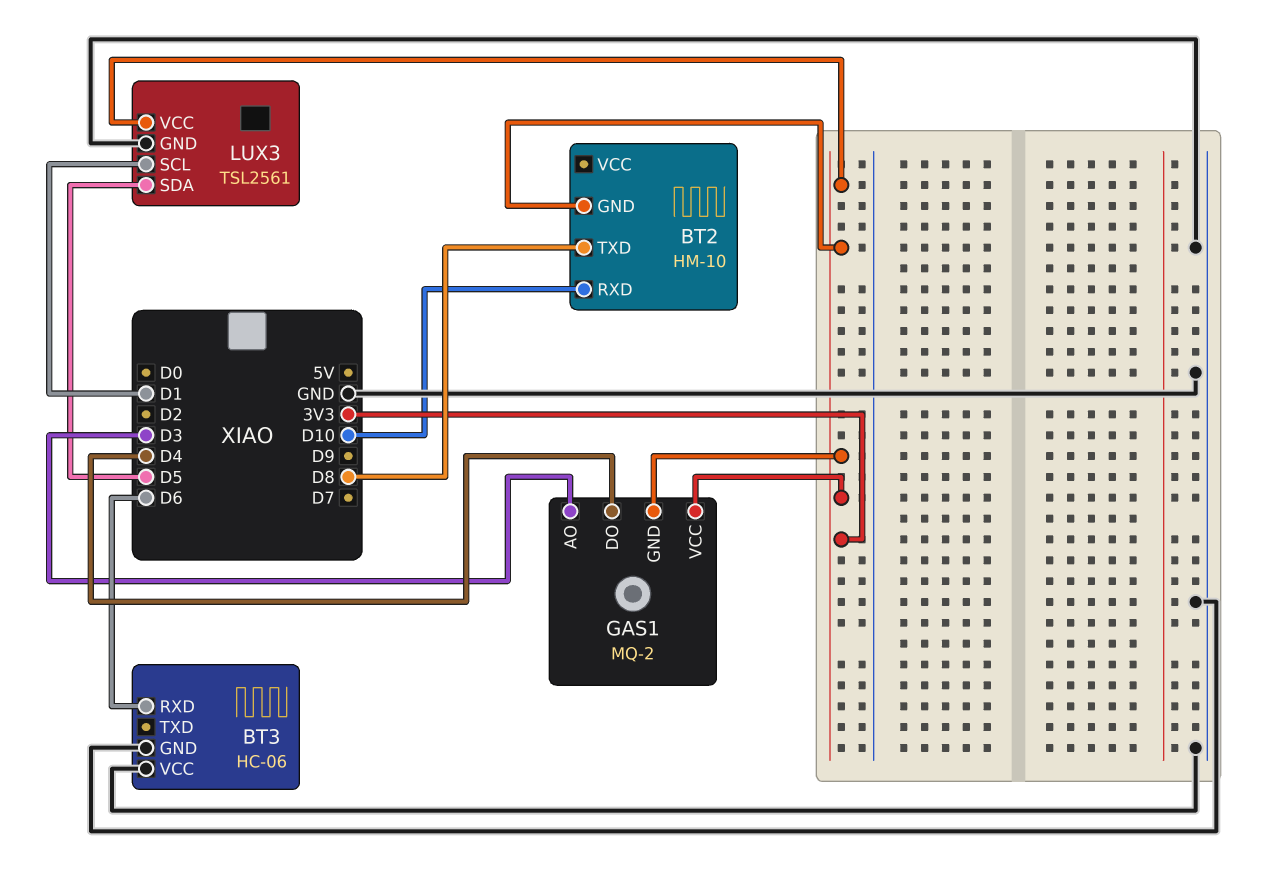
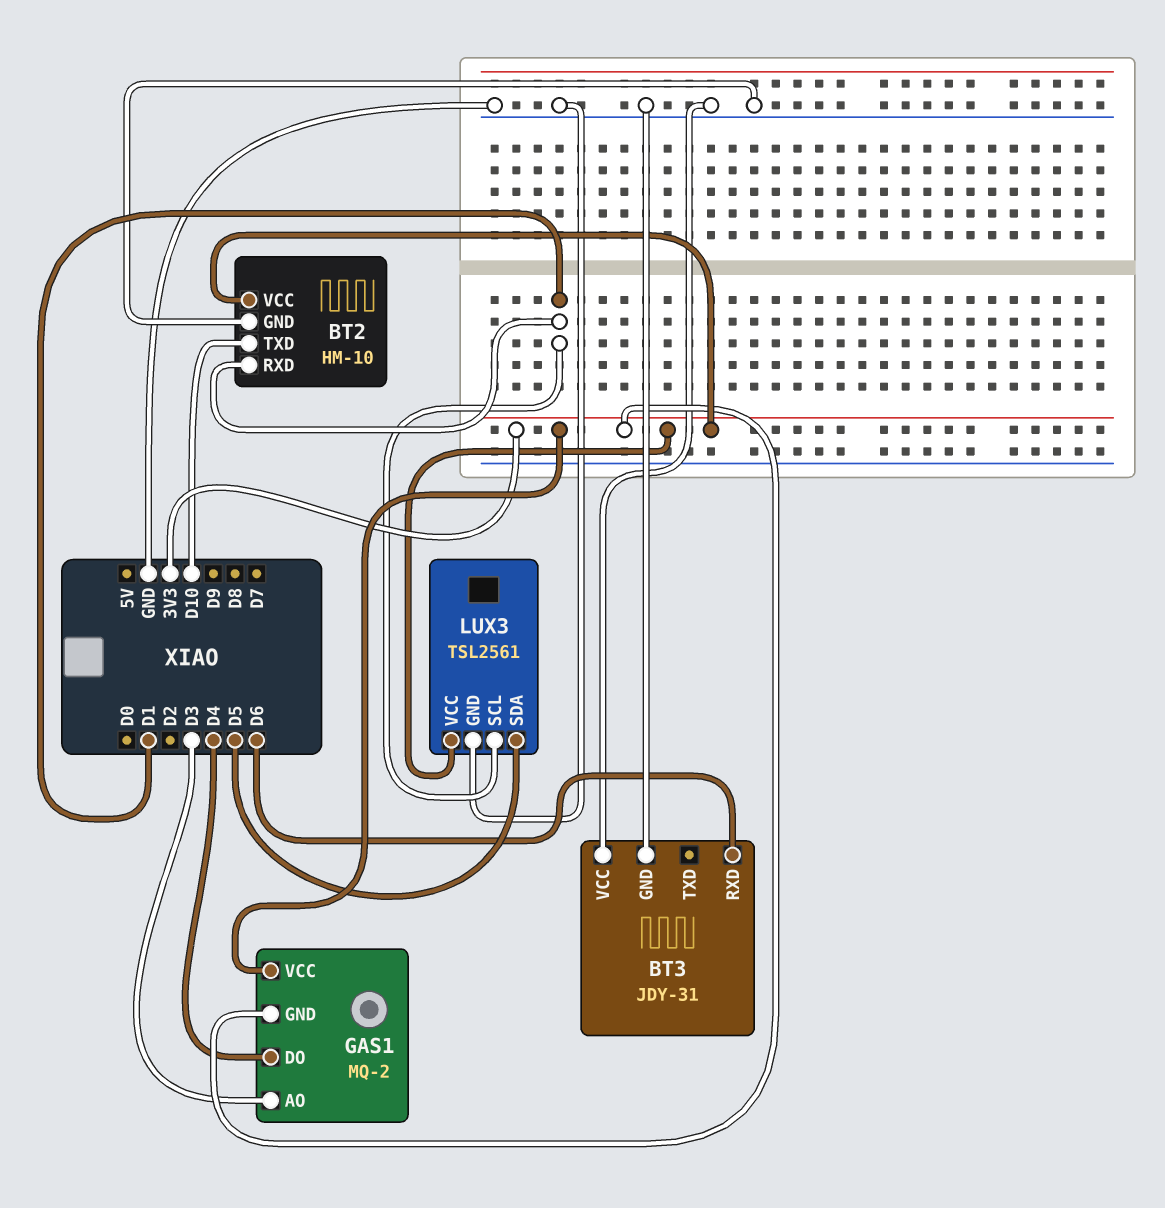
BT2 pin GND: 3V3 -> GND
BT2 pin RXD: D10 -> D1
BT2 pin TXD: D8 -> D10
BT2 pin VCC: none -> 3V3
BT3: HC-06 -> JDY-31

